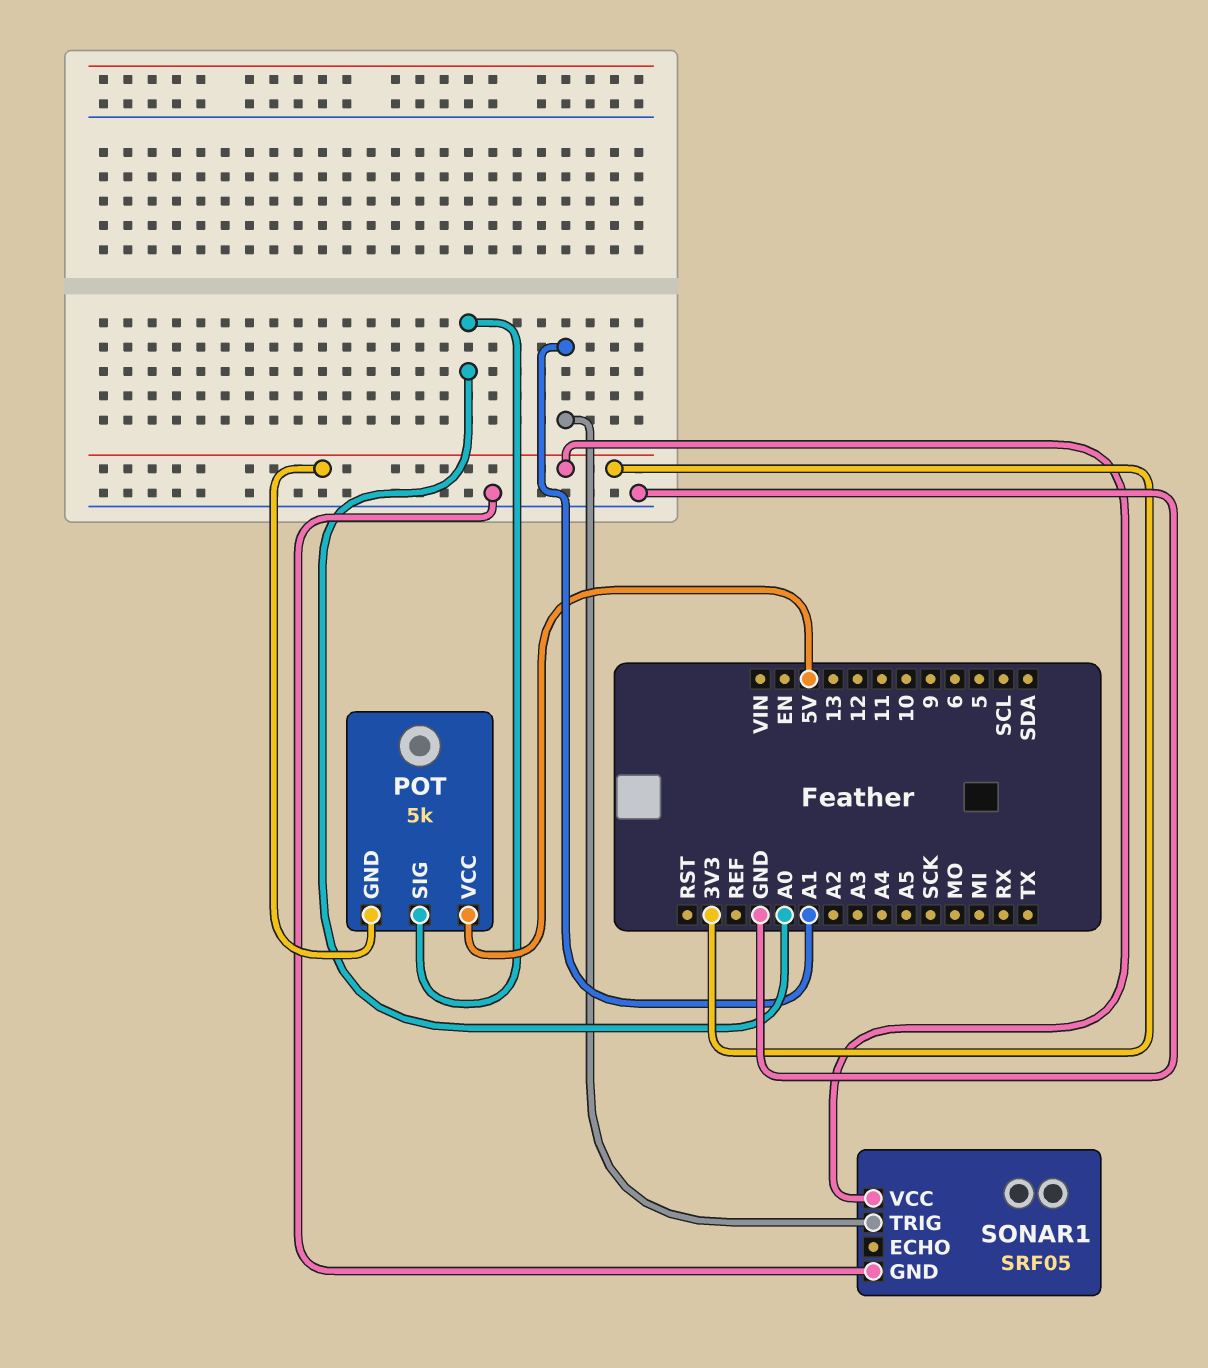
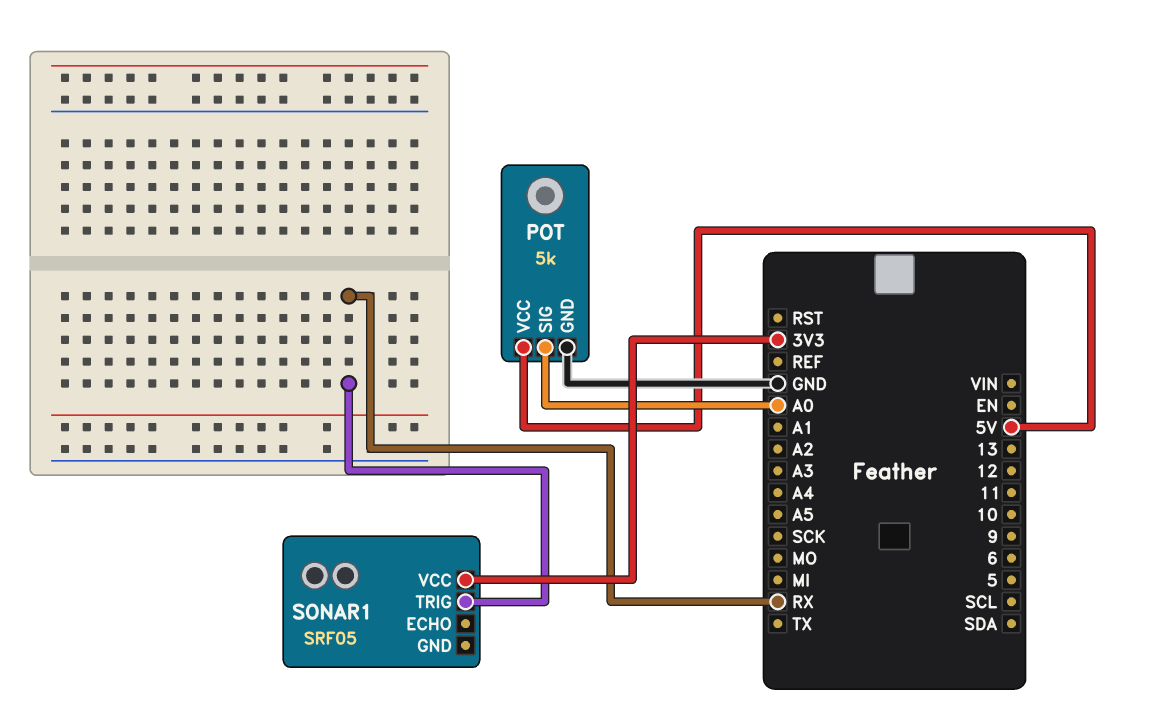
POT pin GND: 3V3 -> GND
SONAR1 pin GND: GND -> none
SONAR1 pin TRIG: A1 -> RX

